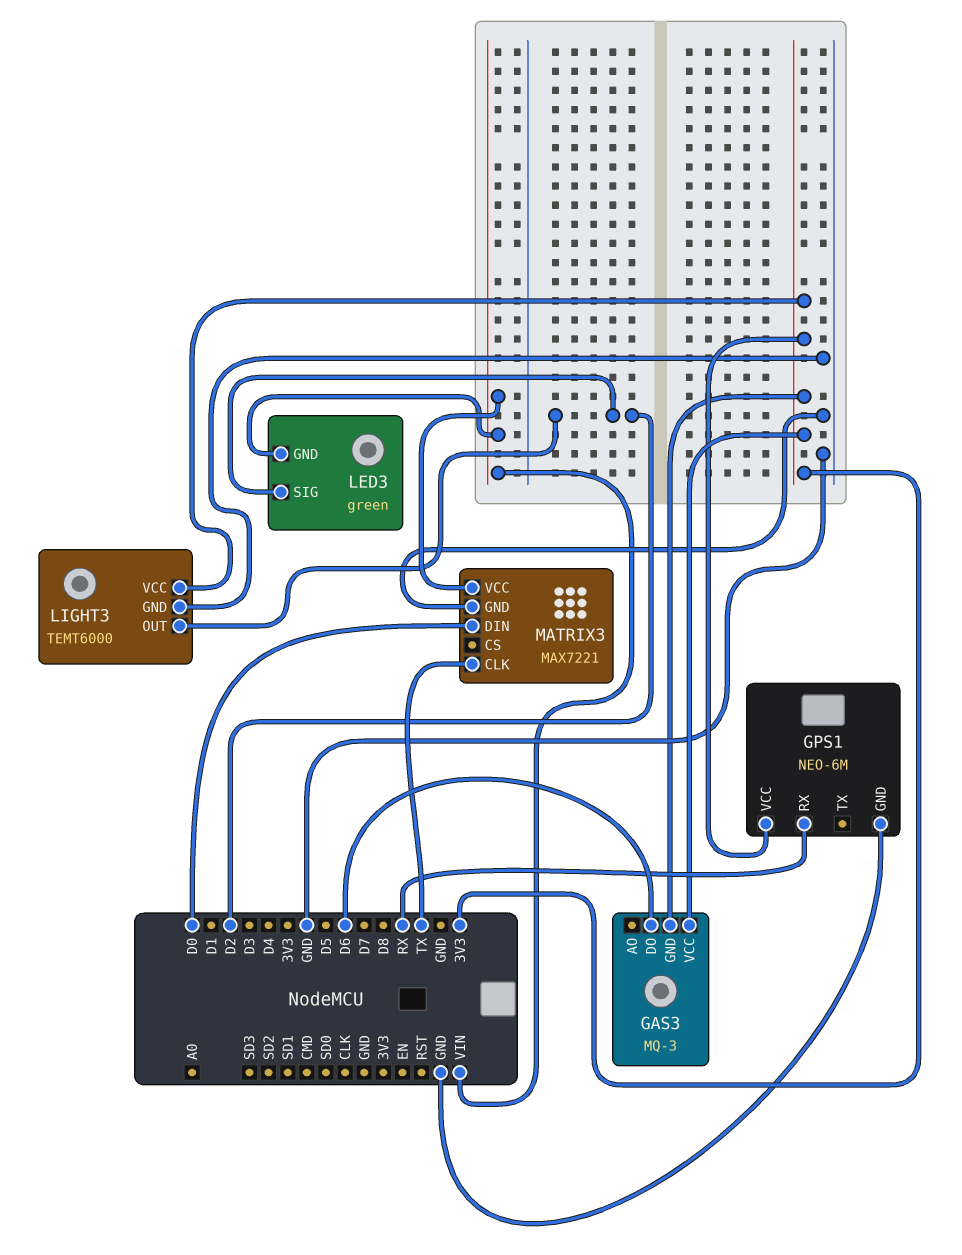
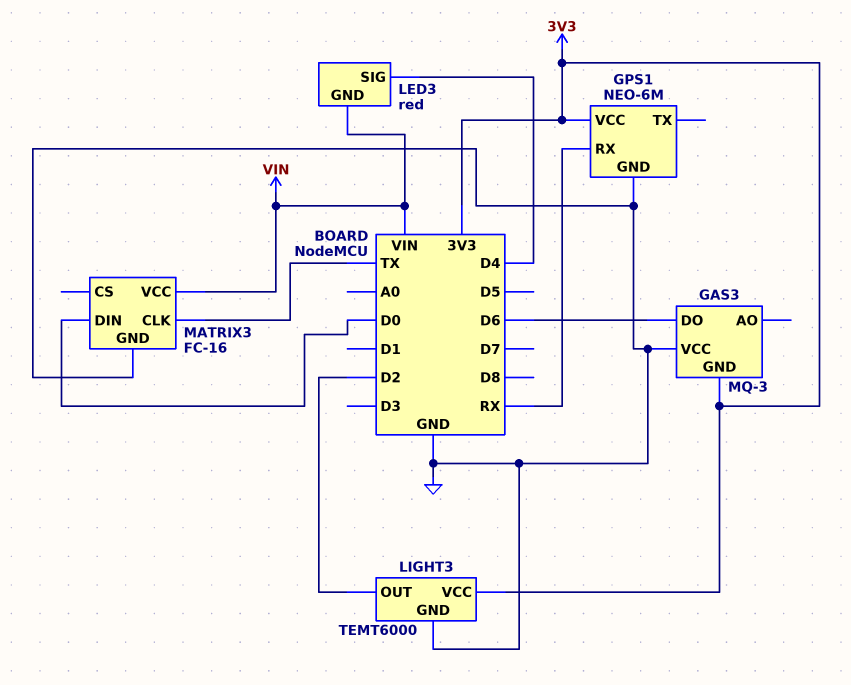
GAS3 pin VCC: 3V3 -> GND
LED3: green -> red
LED3 pin SIG: D2 -> D4
MATRIX3: MAX7221 -> FC-16

